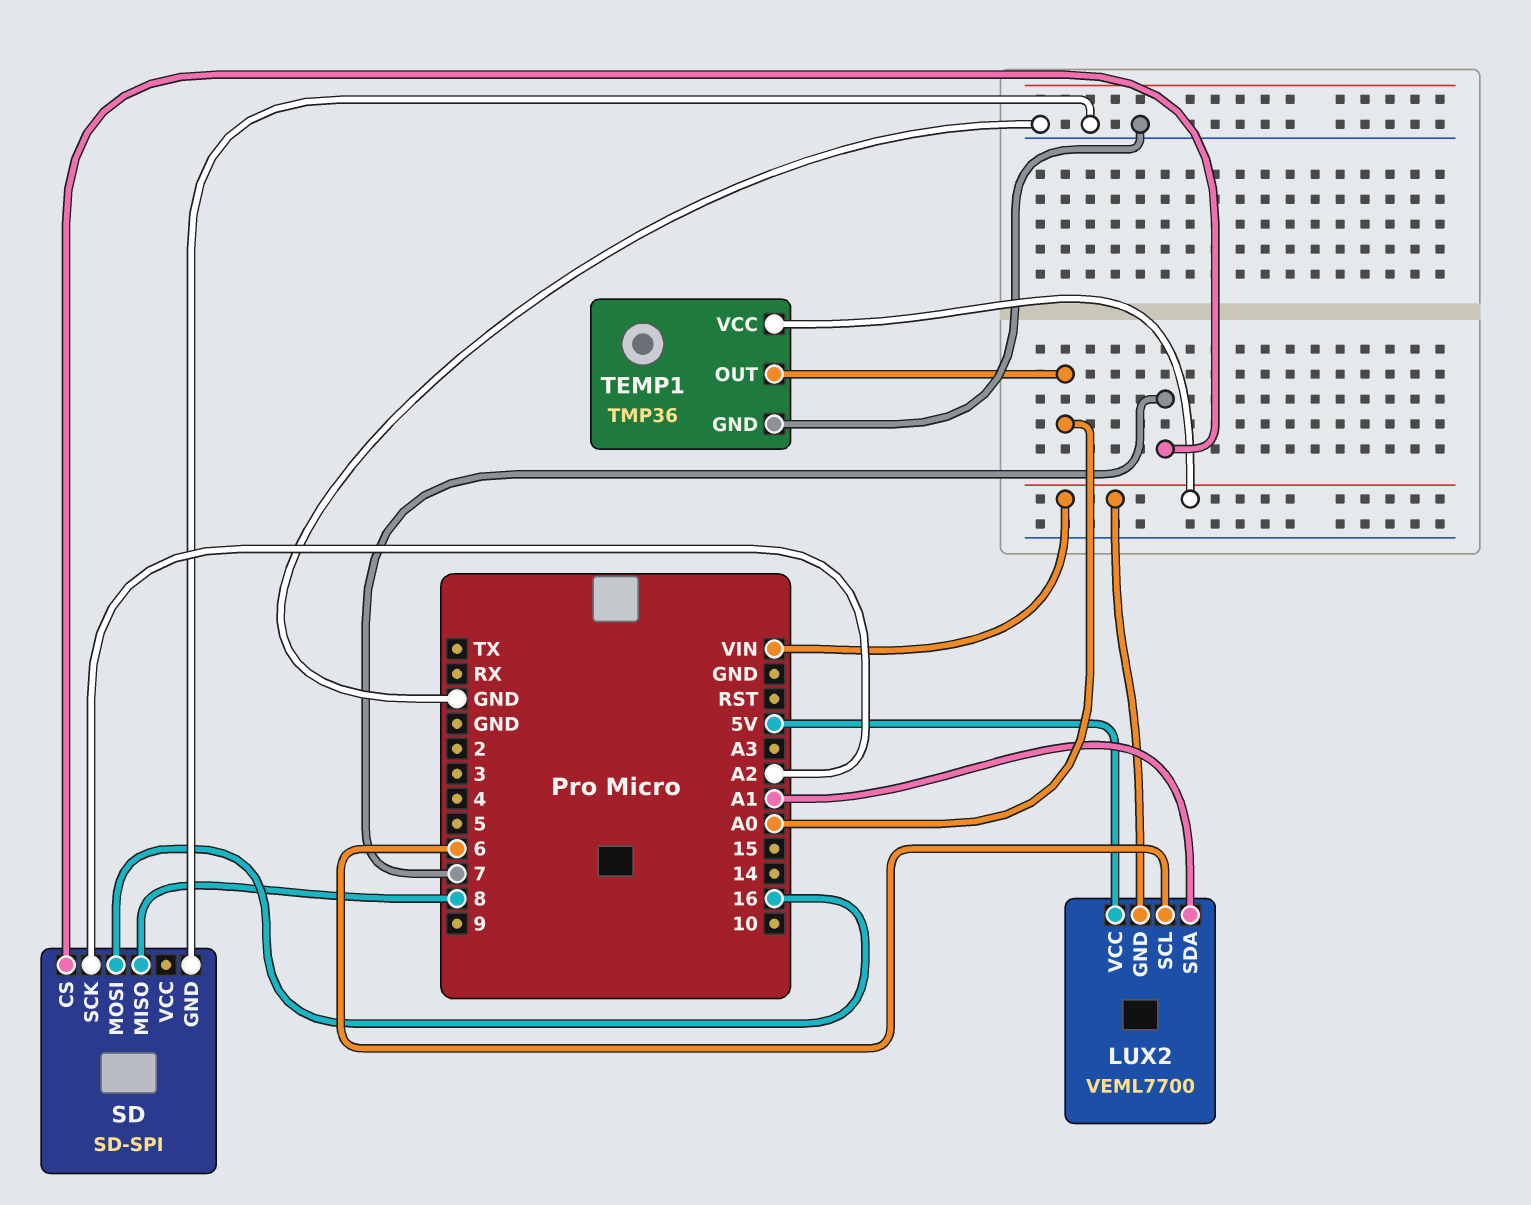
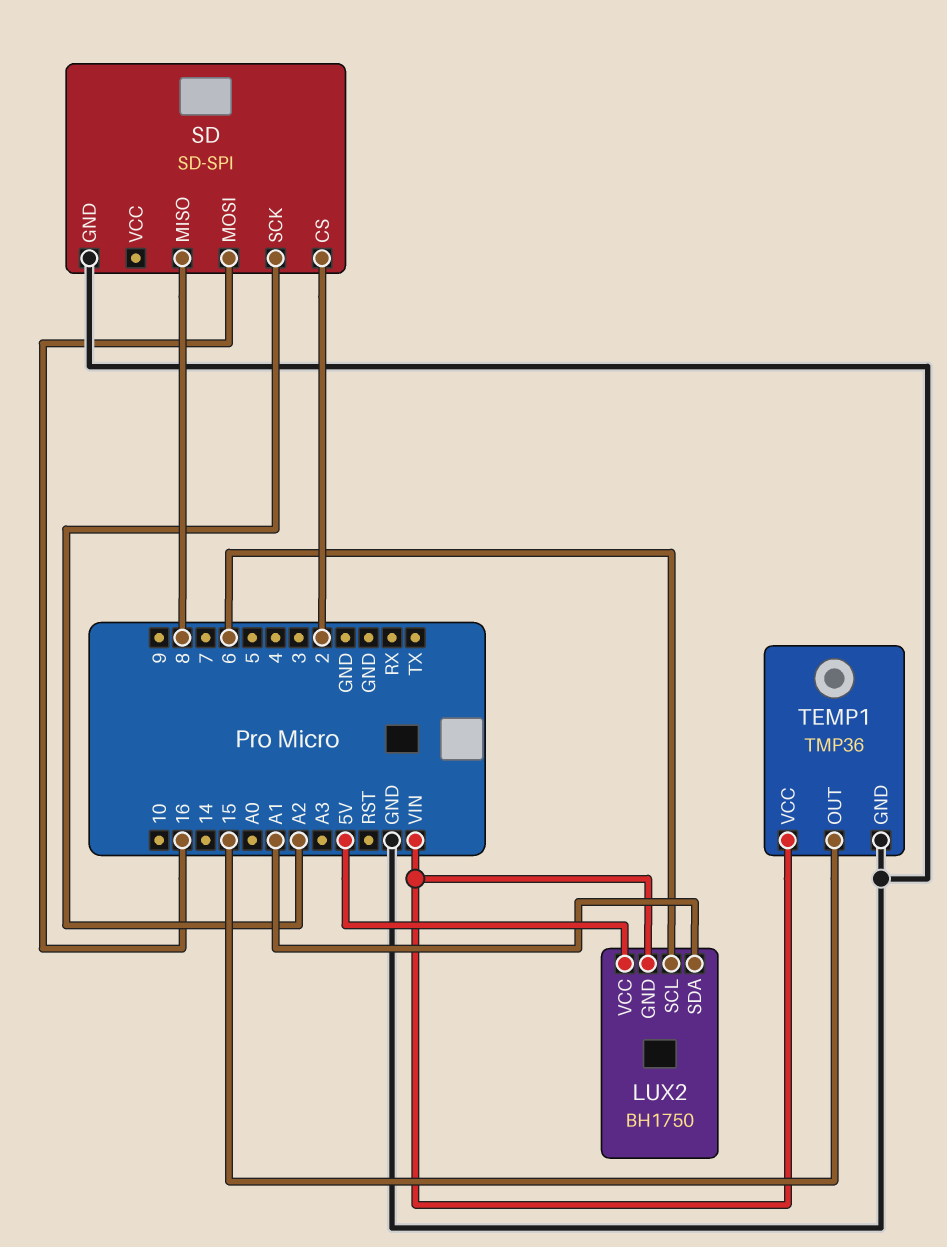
LUX2: VEML7700 -> BH1750
SD pin CS: 7 -> 2
TEMP1 pin OUT: A0 -> 15

